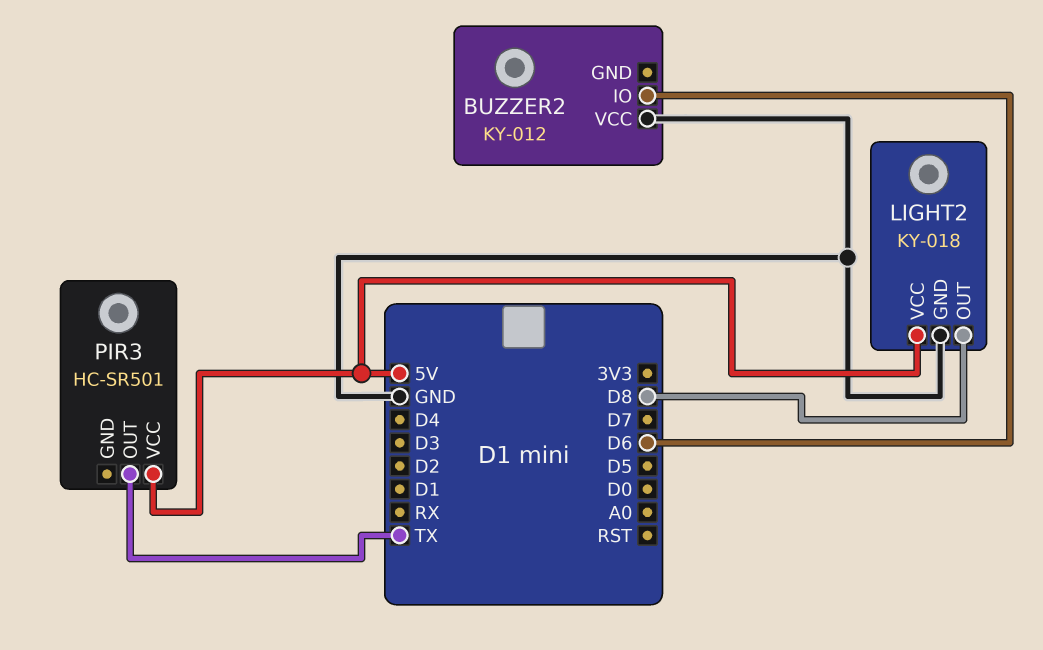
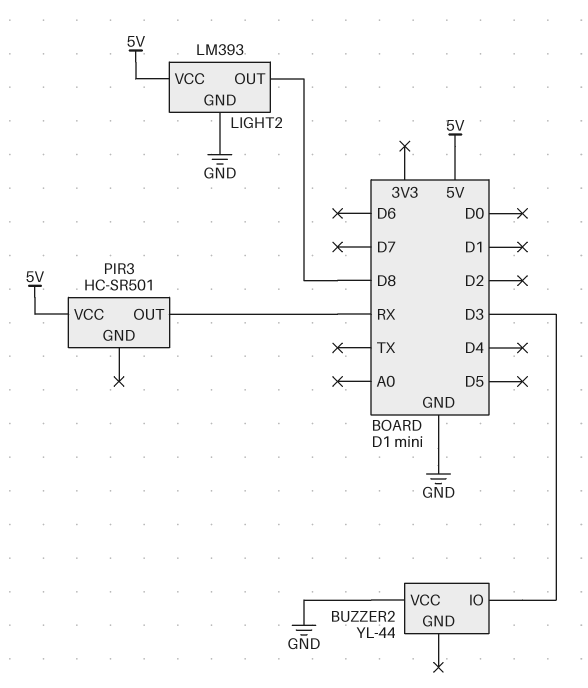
BUZZER2: KY-012 -> YL-44
BUZZER2 pin IO: D6 -> D3
LIGHT2: KY-018 -> LM393
PIR3 pin OUT: TX -> RX

